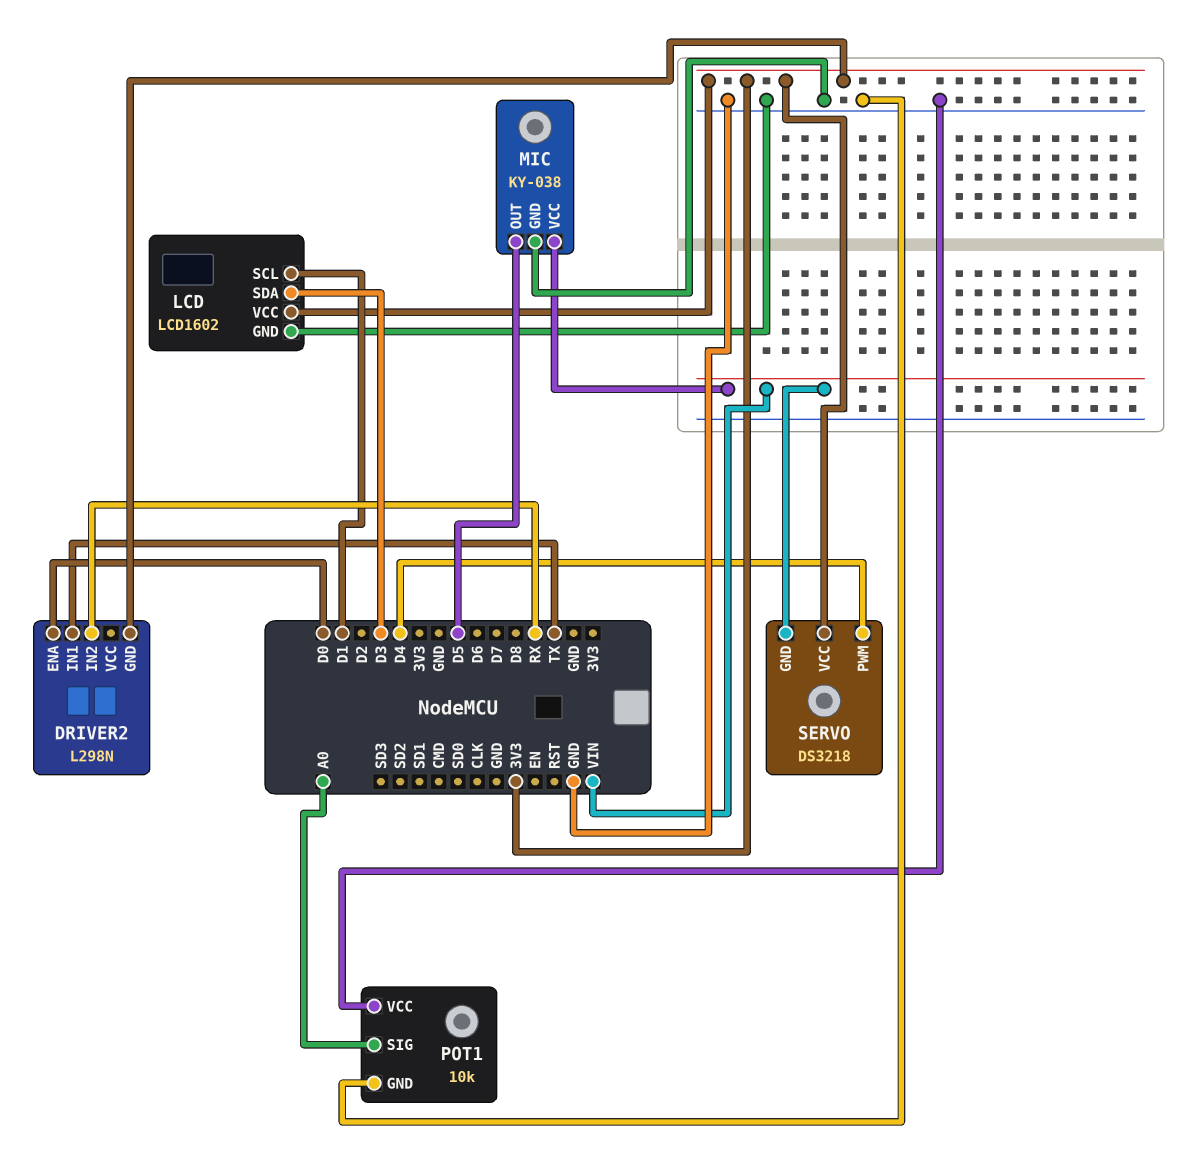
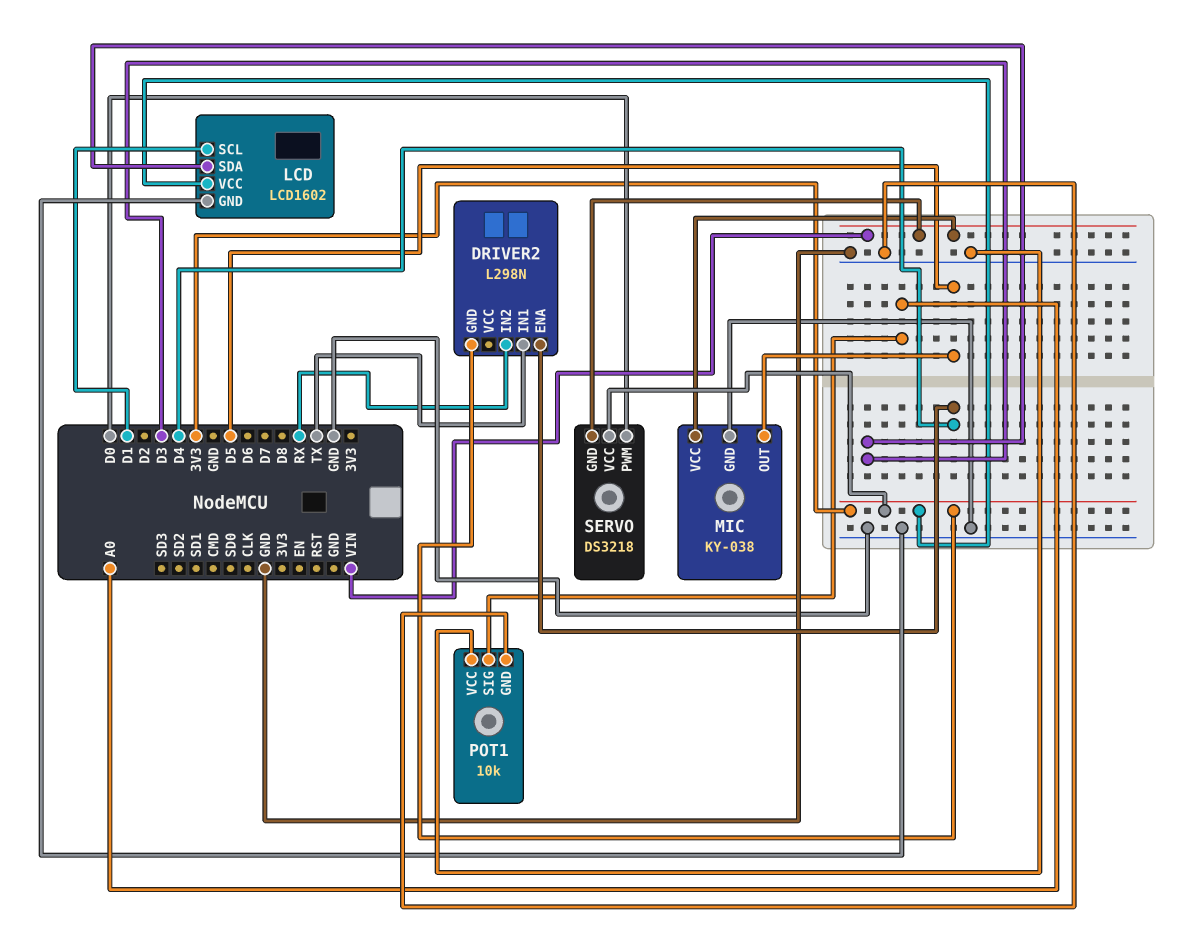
DRIVER2 pin ENA: D0 -> D4
SERVO pin PWM: D4 -> D0

